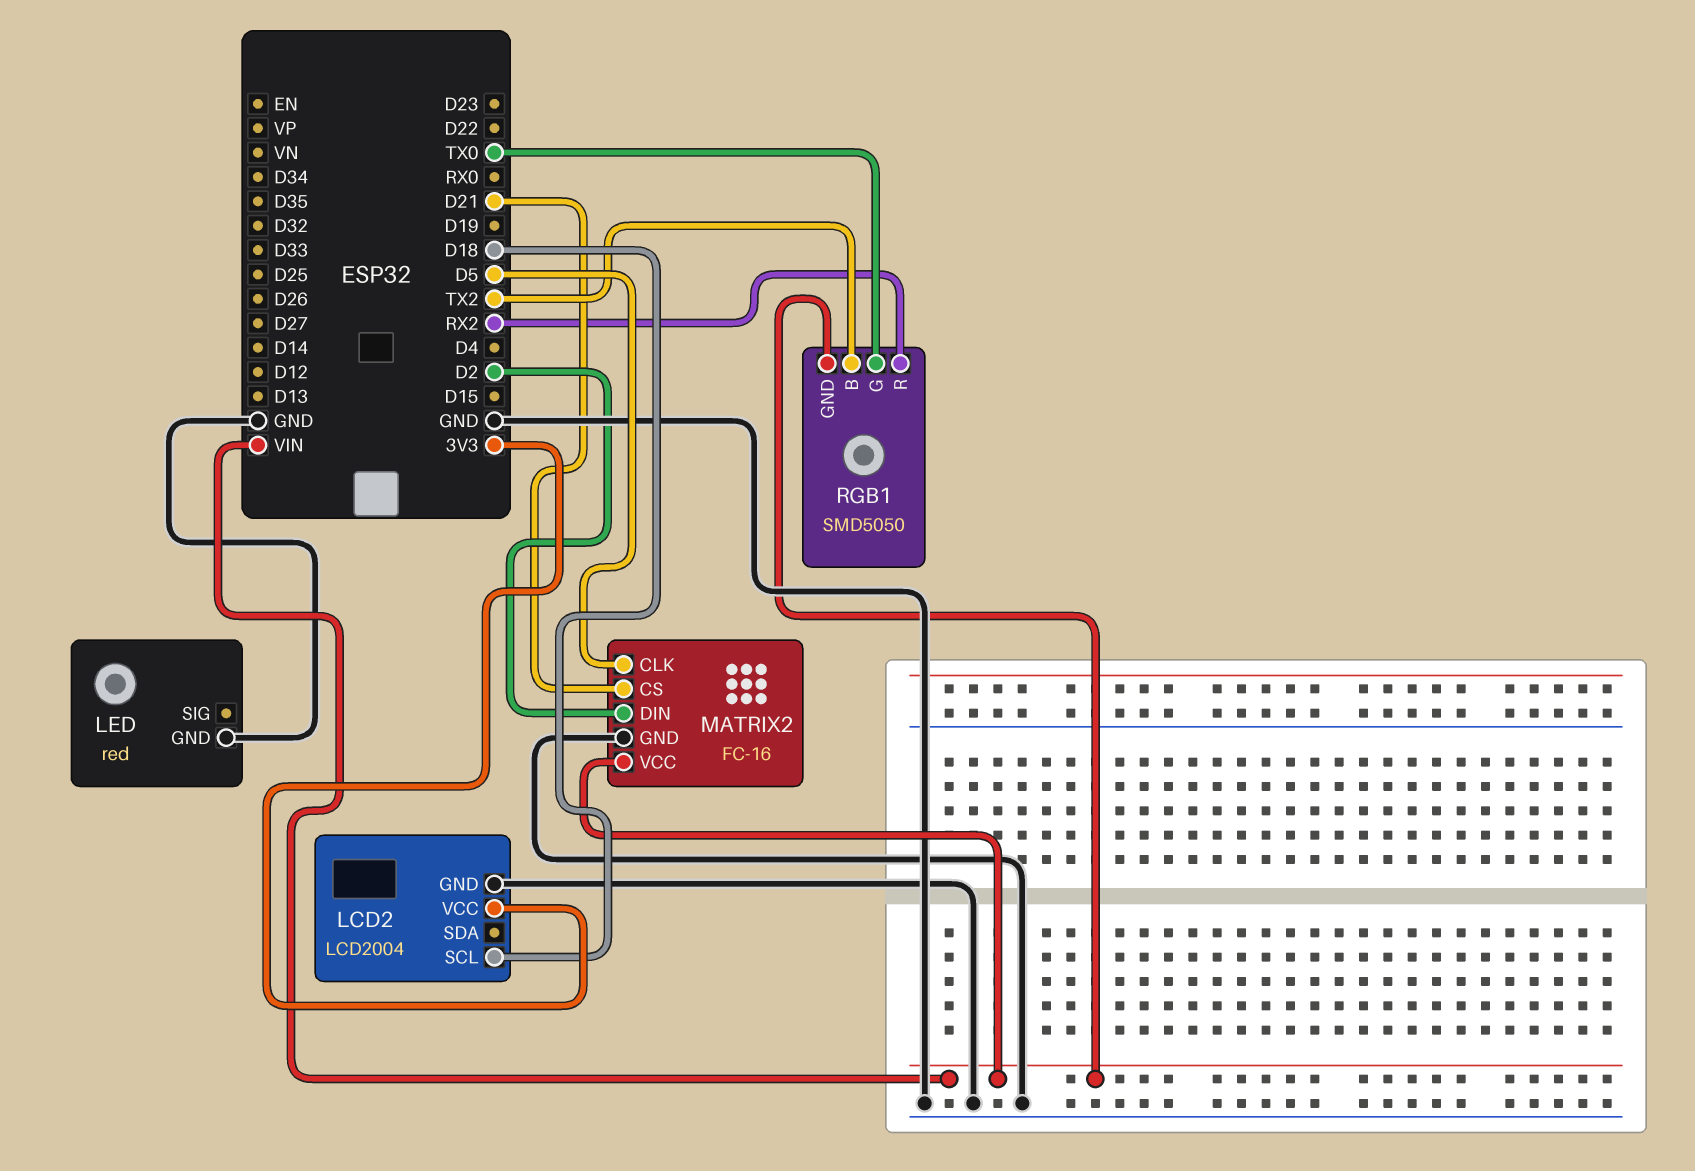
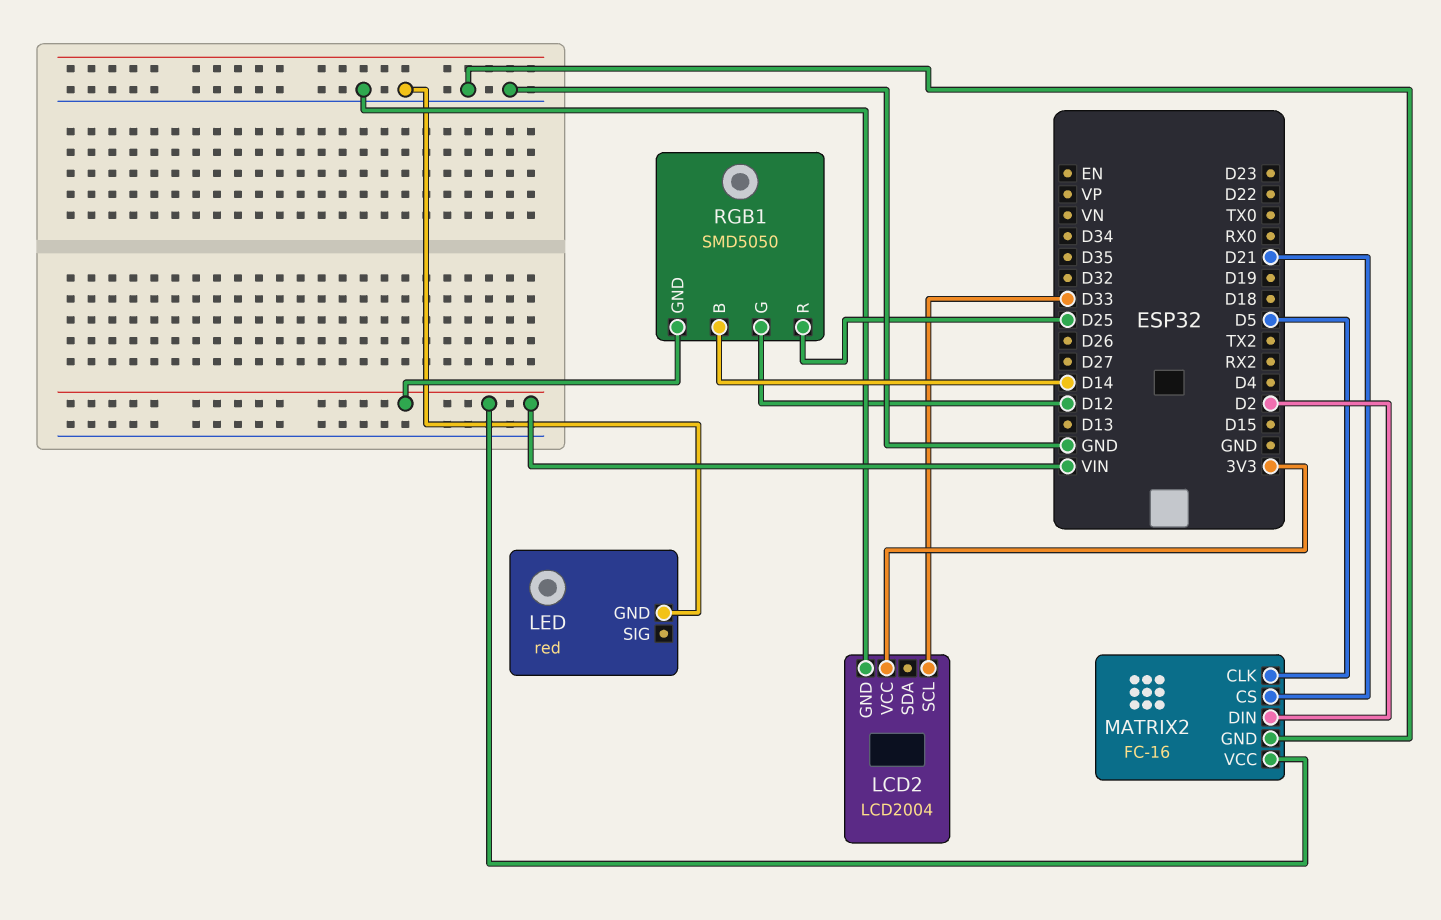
LCD2 pin SCL: D18 -> D33
RGB1 pin B: TX2 -> D14
RGB1 pin G: TX0 -> D12
RGB1 pin R: RX2 -> D25

